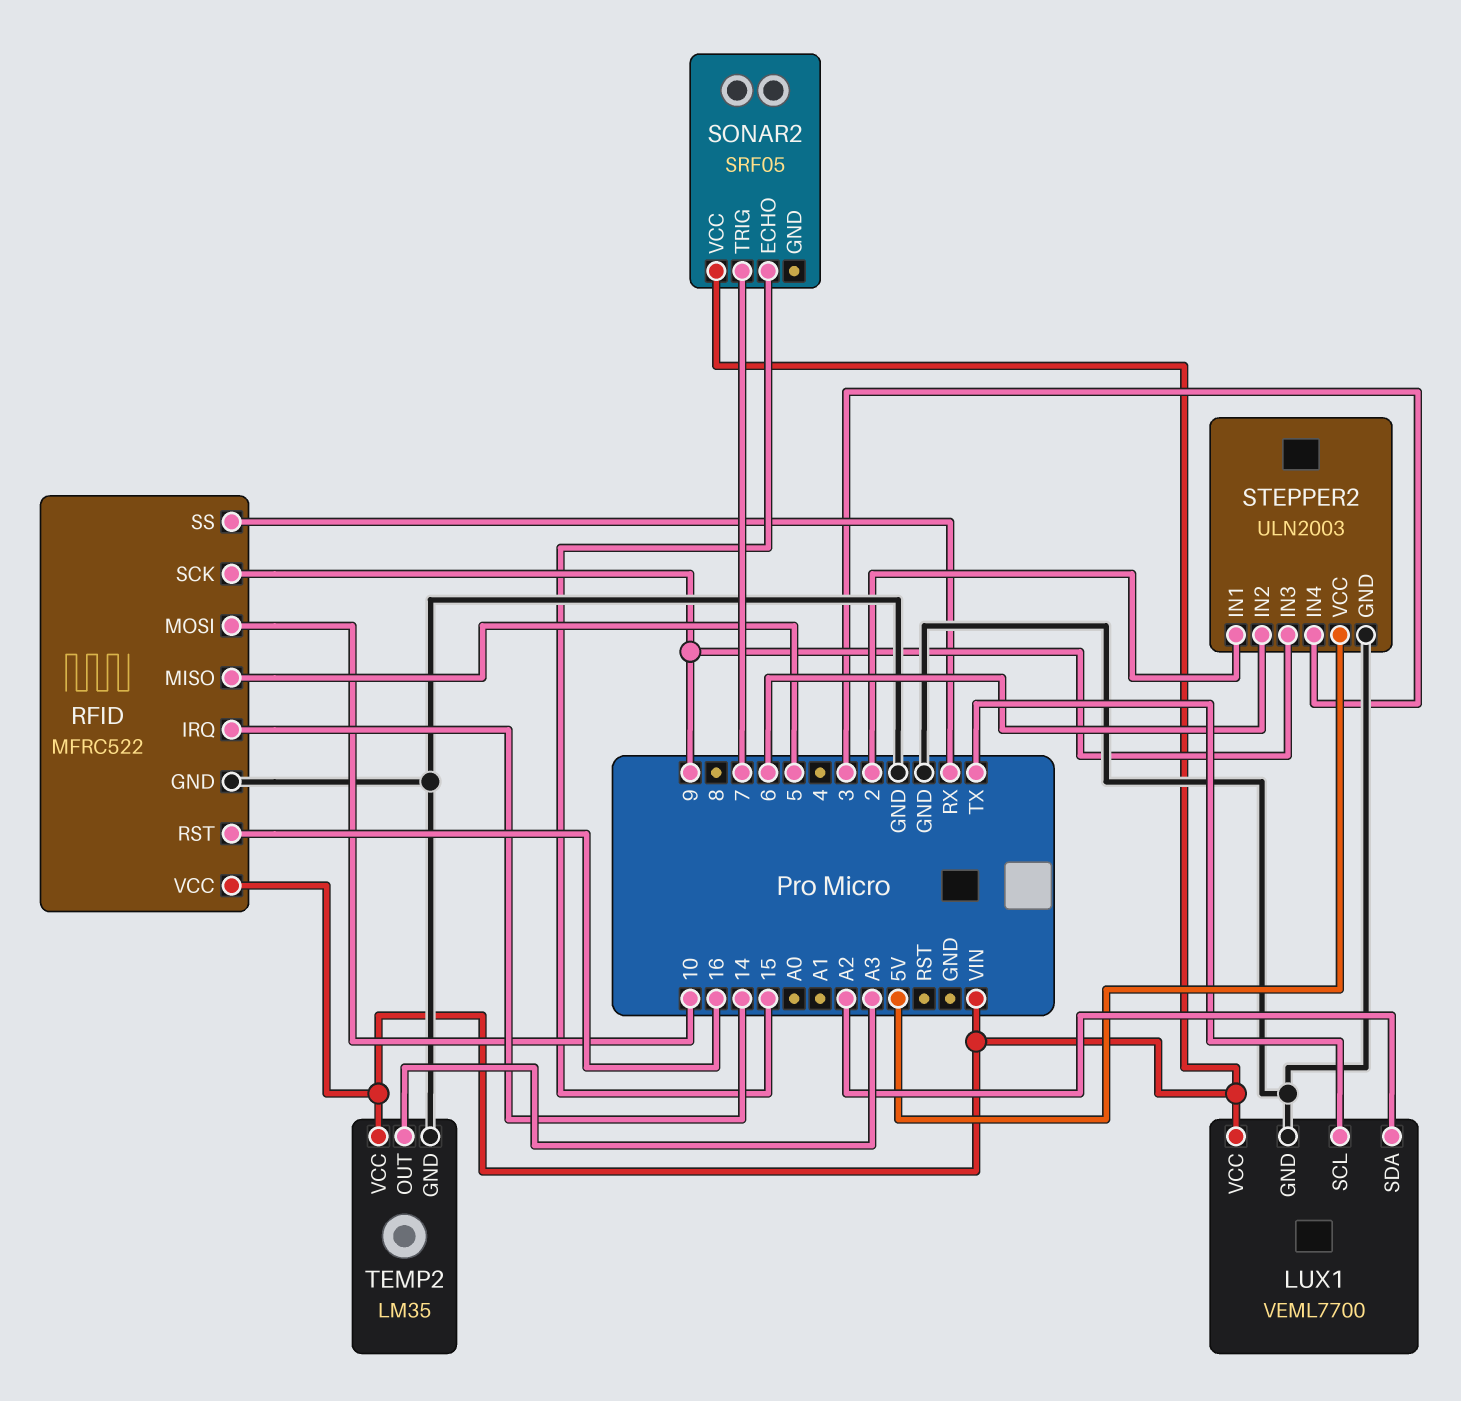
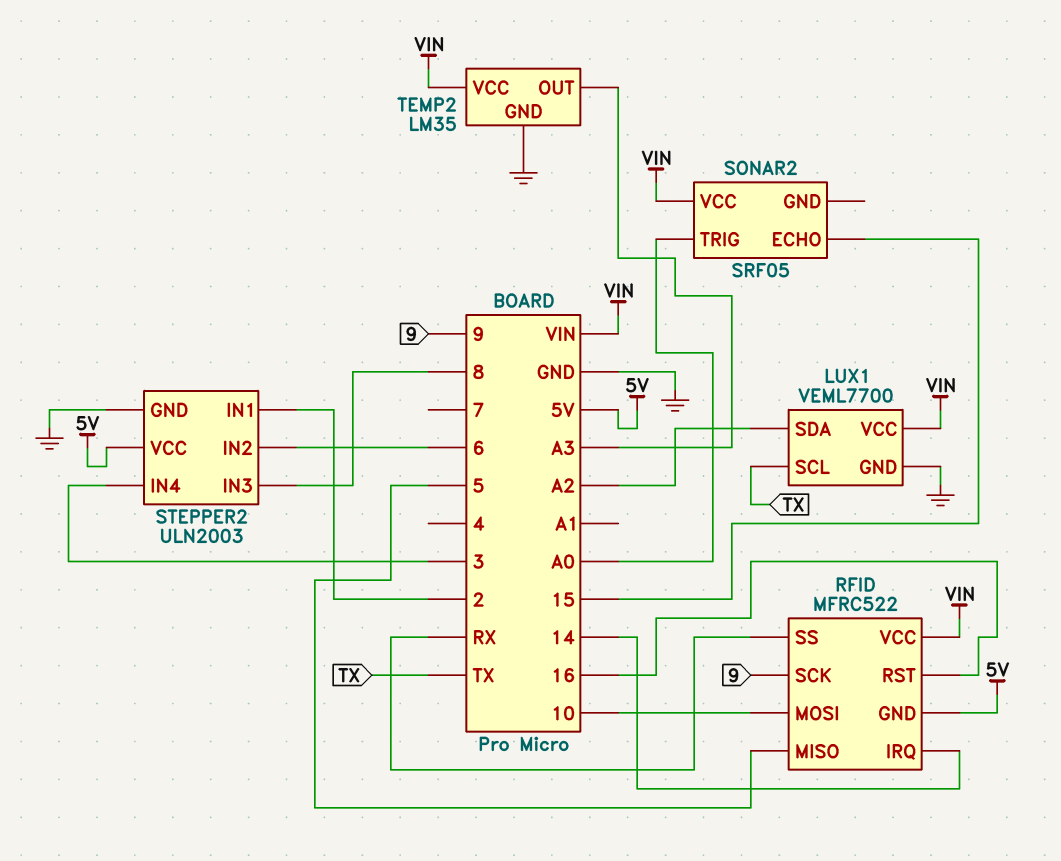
RFID pin GND: GND -> 5V
SONAR2 pin TRIG: 7 -> A0
STEPPER2 pin IN3: 9 -> 8

